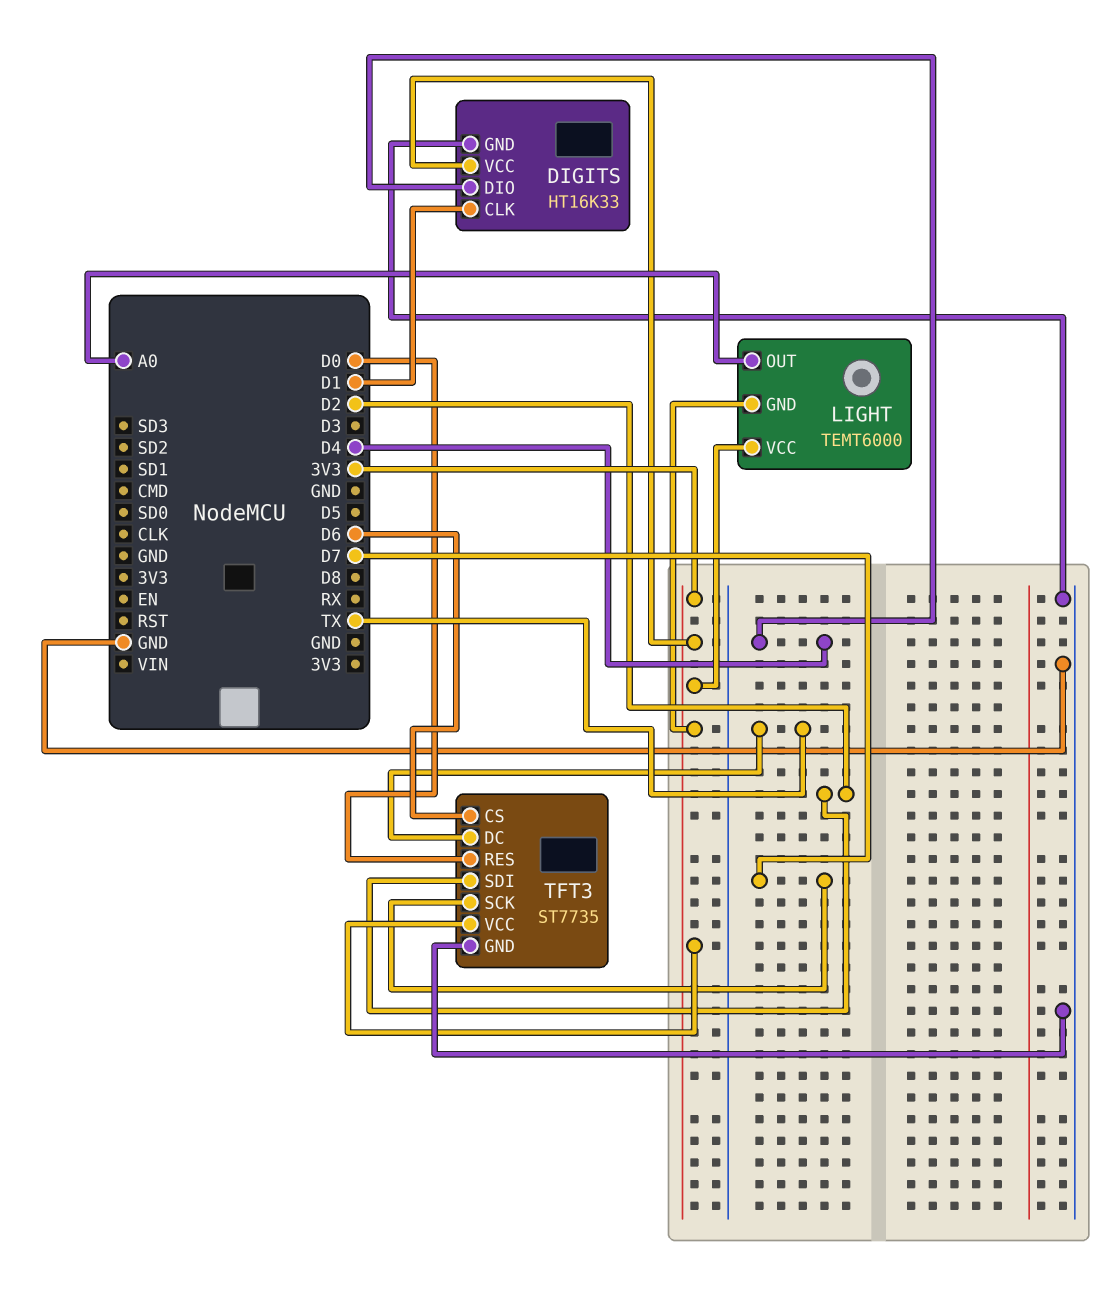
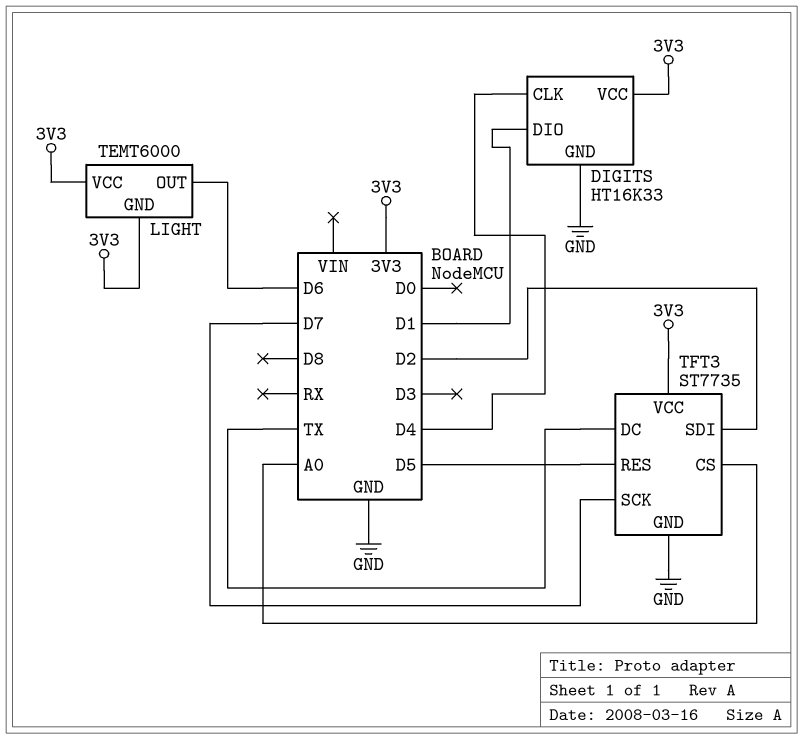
DIGITS pin CLK: D1 -> D4
DIGITS pin DIO: D4 -> D1
LIGHT pin OUT: A0 -> D6
TFT3 pin CS: D6 -> A0
TFT3 pin RES: D0 -> D5

